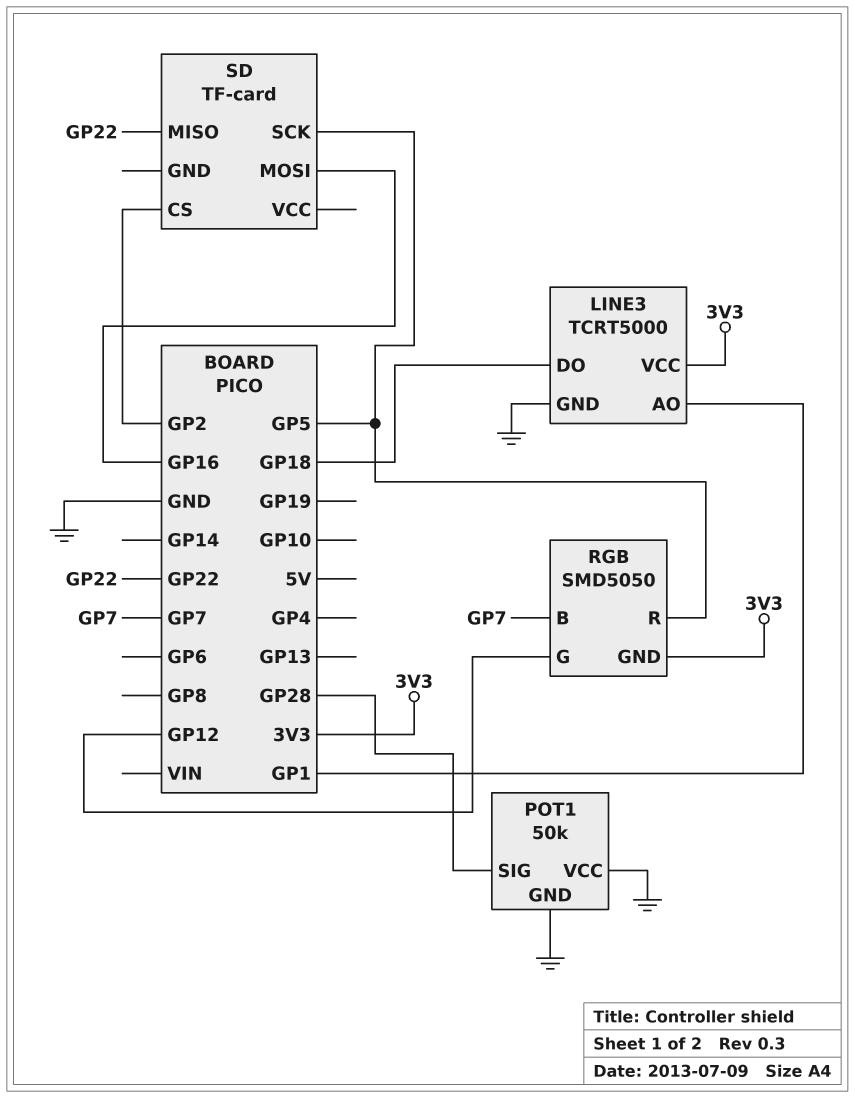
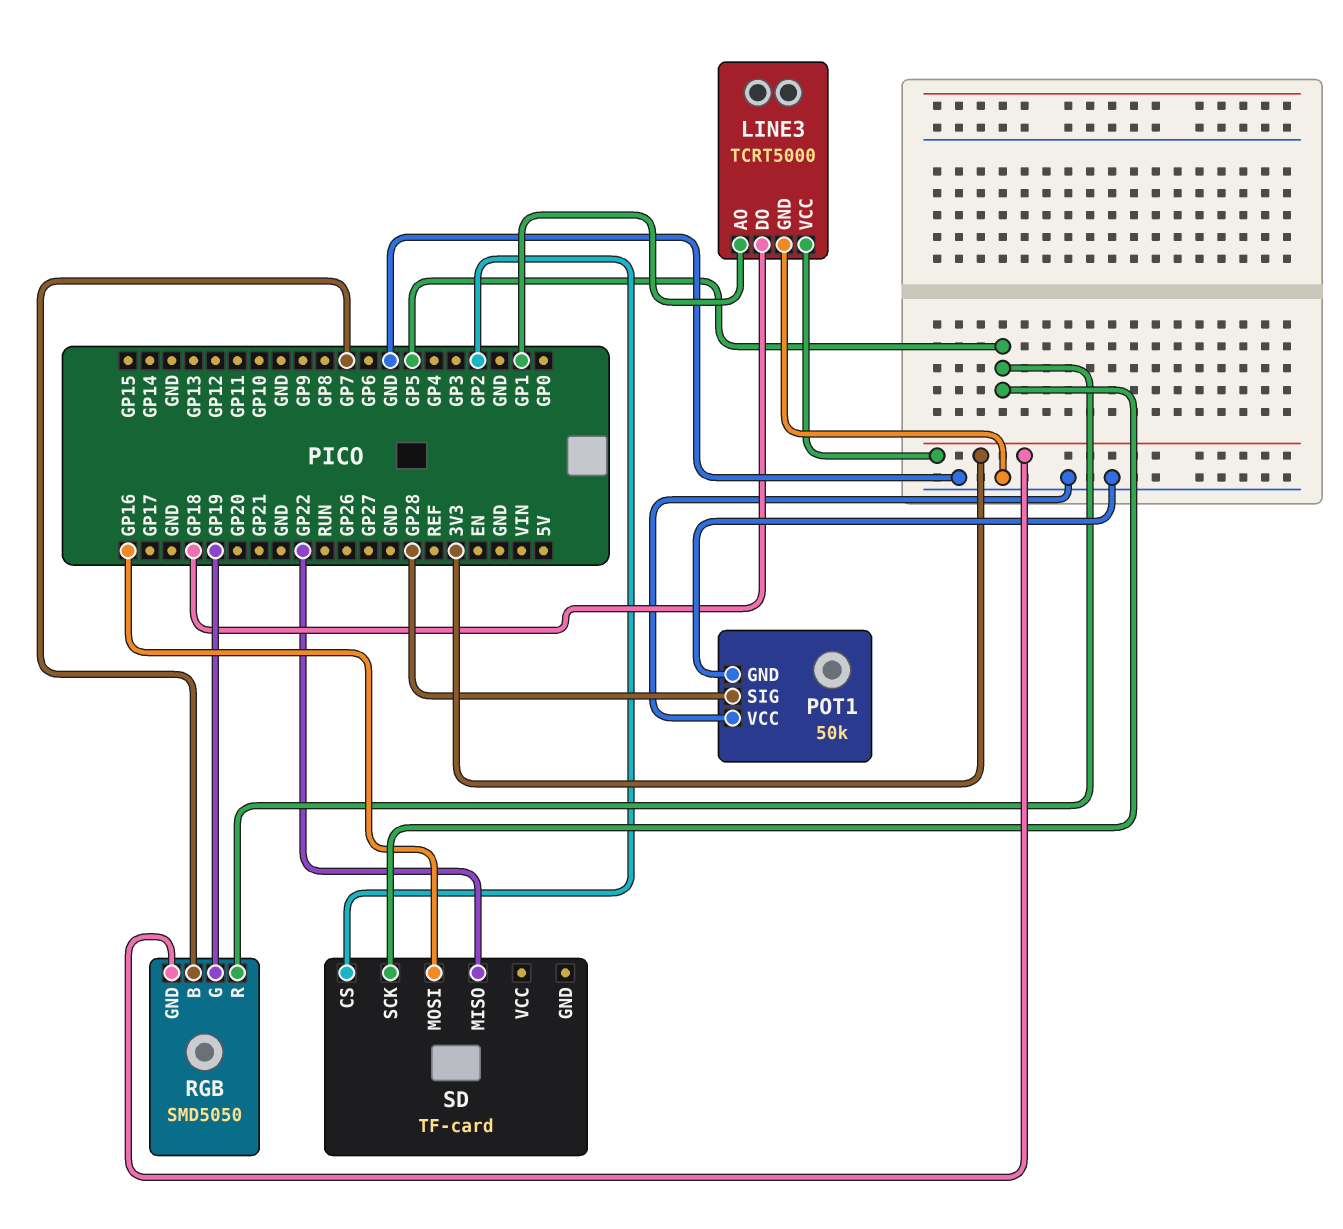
RGB pin G: GP12 -> GP19

